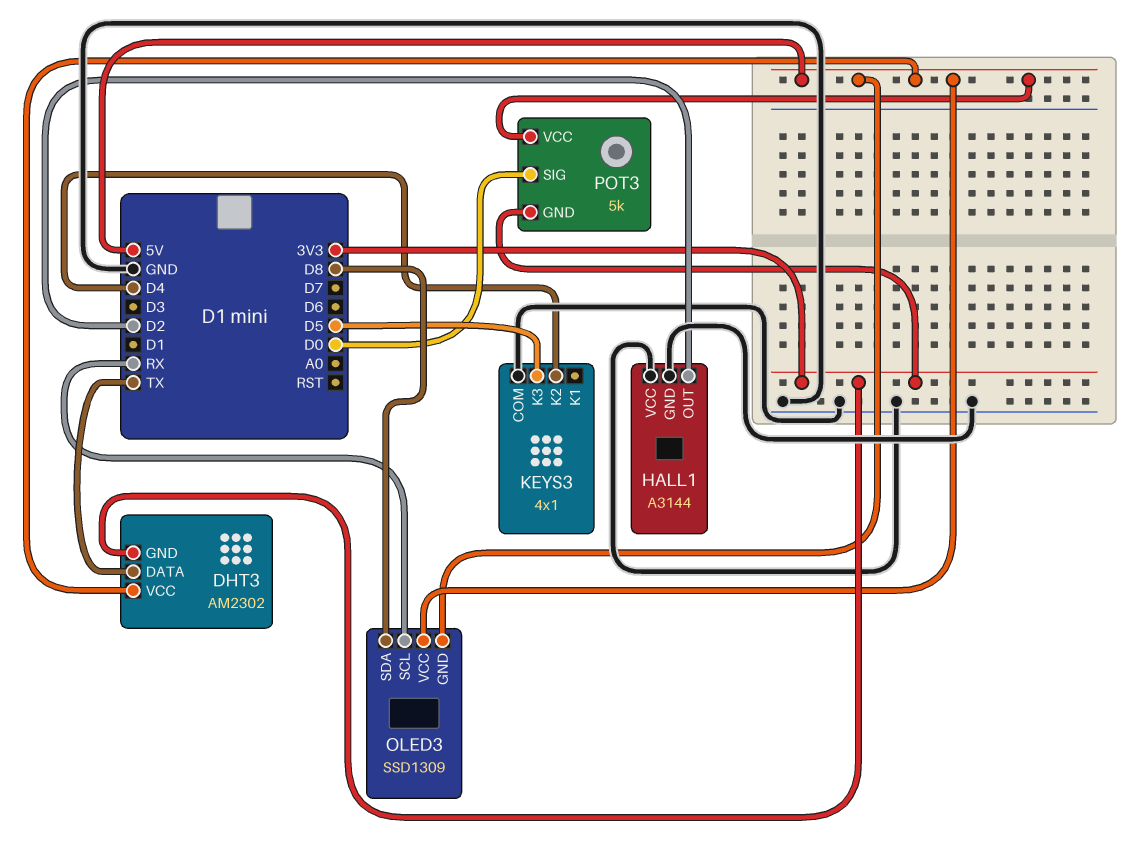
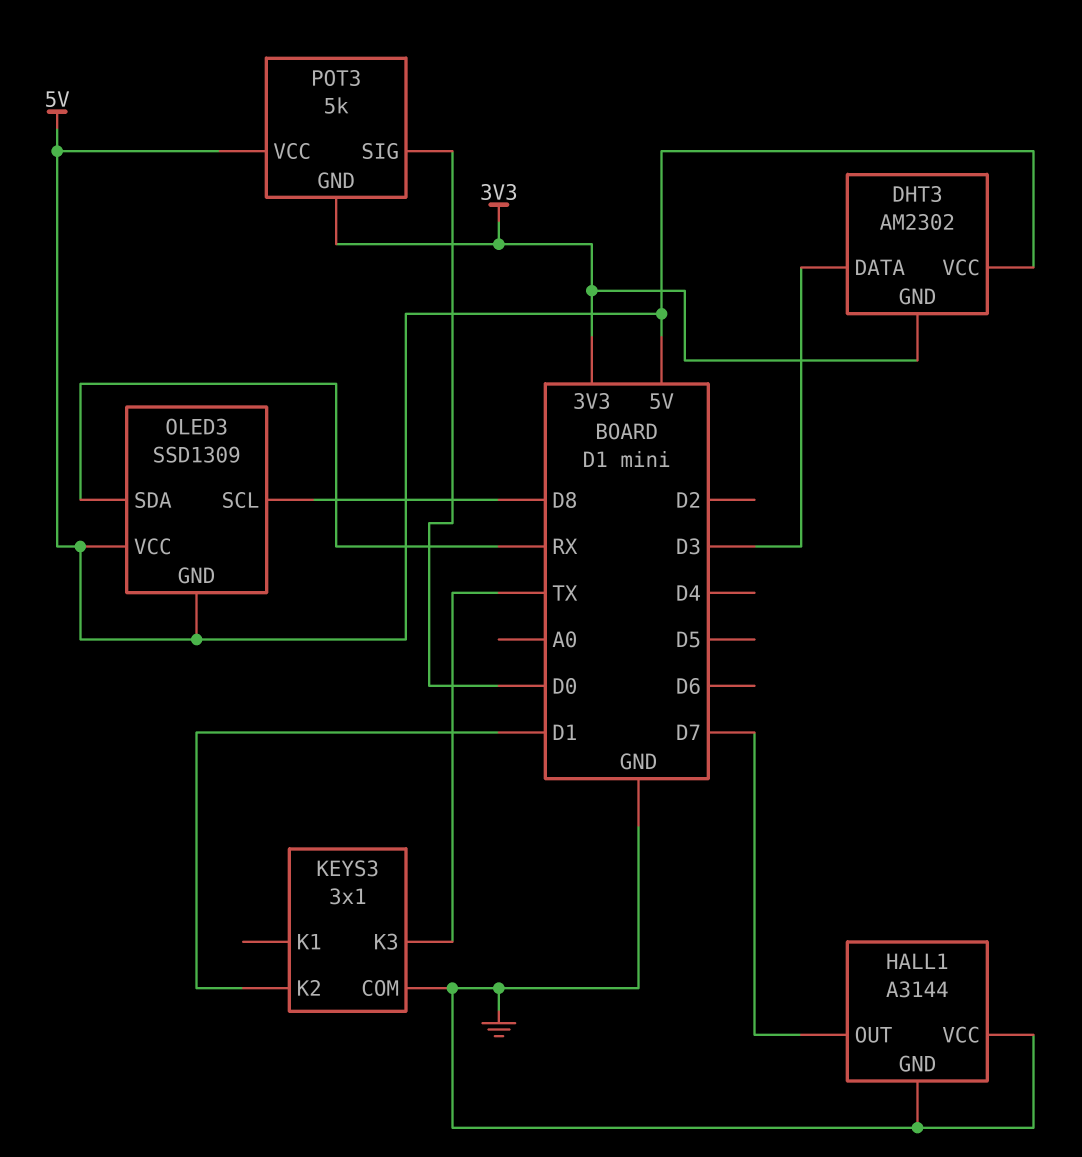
DHT3 pin DATA: TX -> D3
HALL1 pin OUT: D2 -> D7
KEYS3: 4x1 -> 3x1
KEYS3 pin K2: D4 -> D1
KEYS3 pin K3: D5 -> TX
OLED3 pin SCL: RX -> D8
OLED3 pin SDA: D8 -> RX

